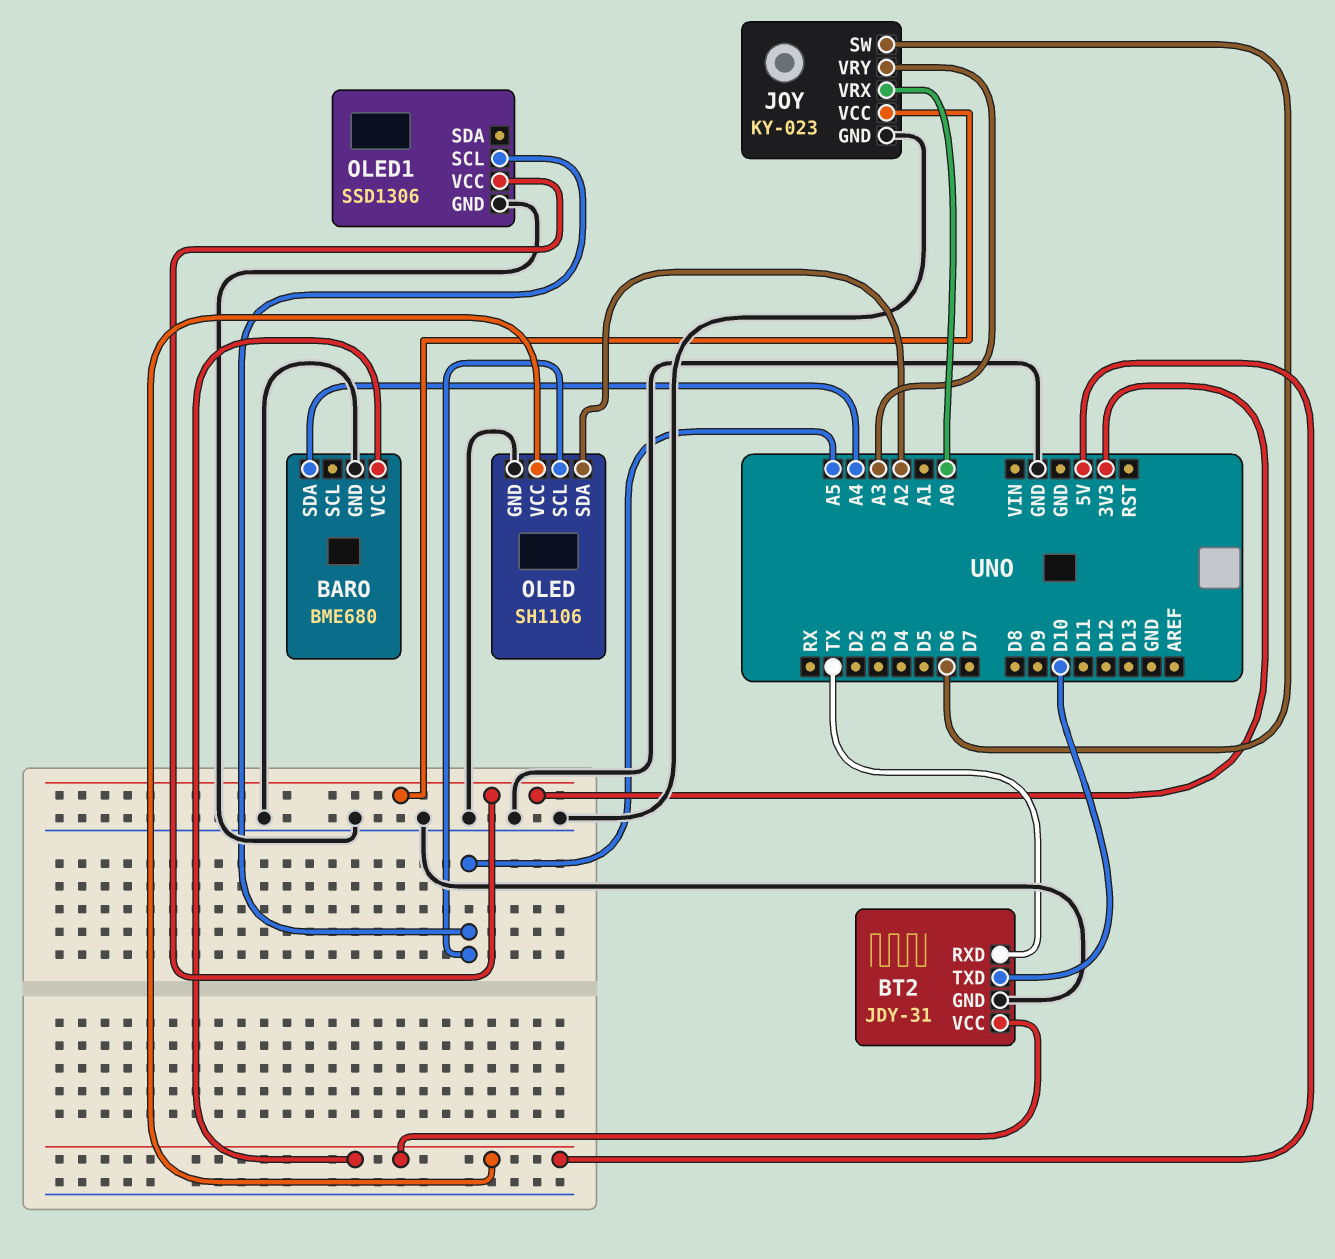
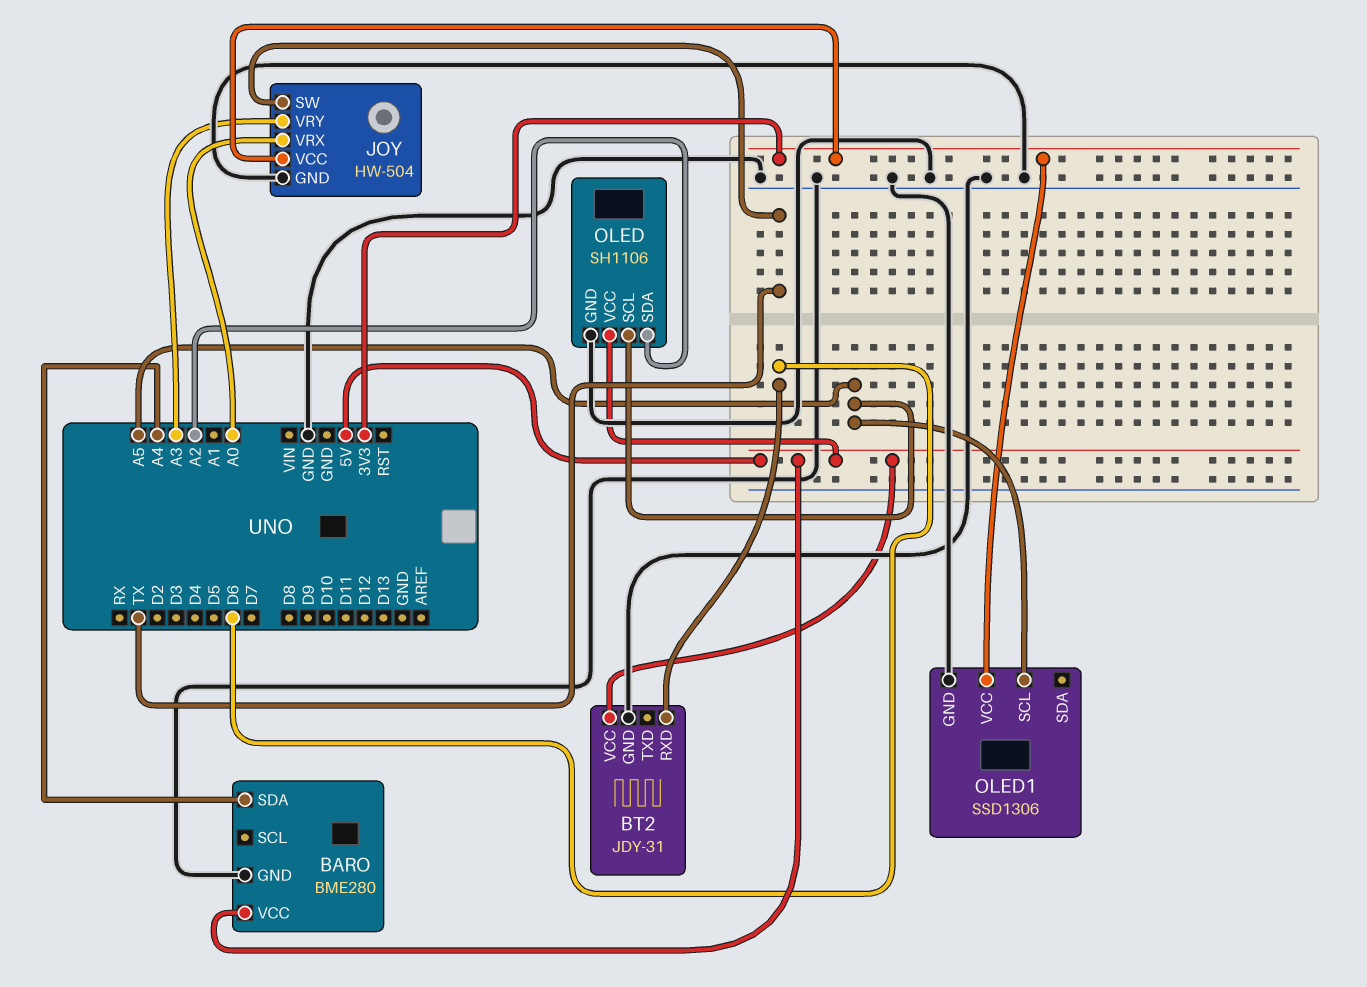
BARO: BME680 -> BME280
BT2 pin RXD: TX -> D6
BT2 pin TXD: D10 -> none
JOY: KY-023 -> HW-504
JOY pin SW: D6 -> TX

